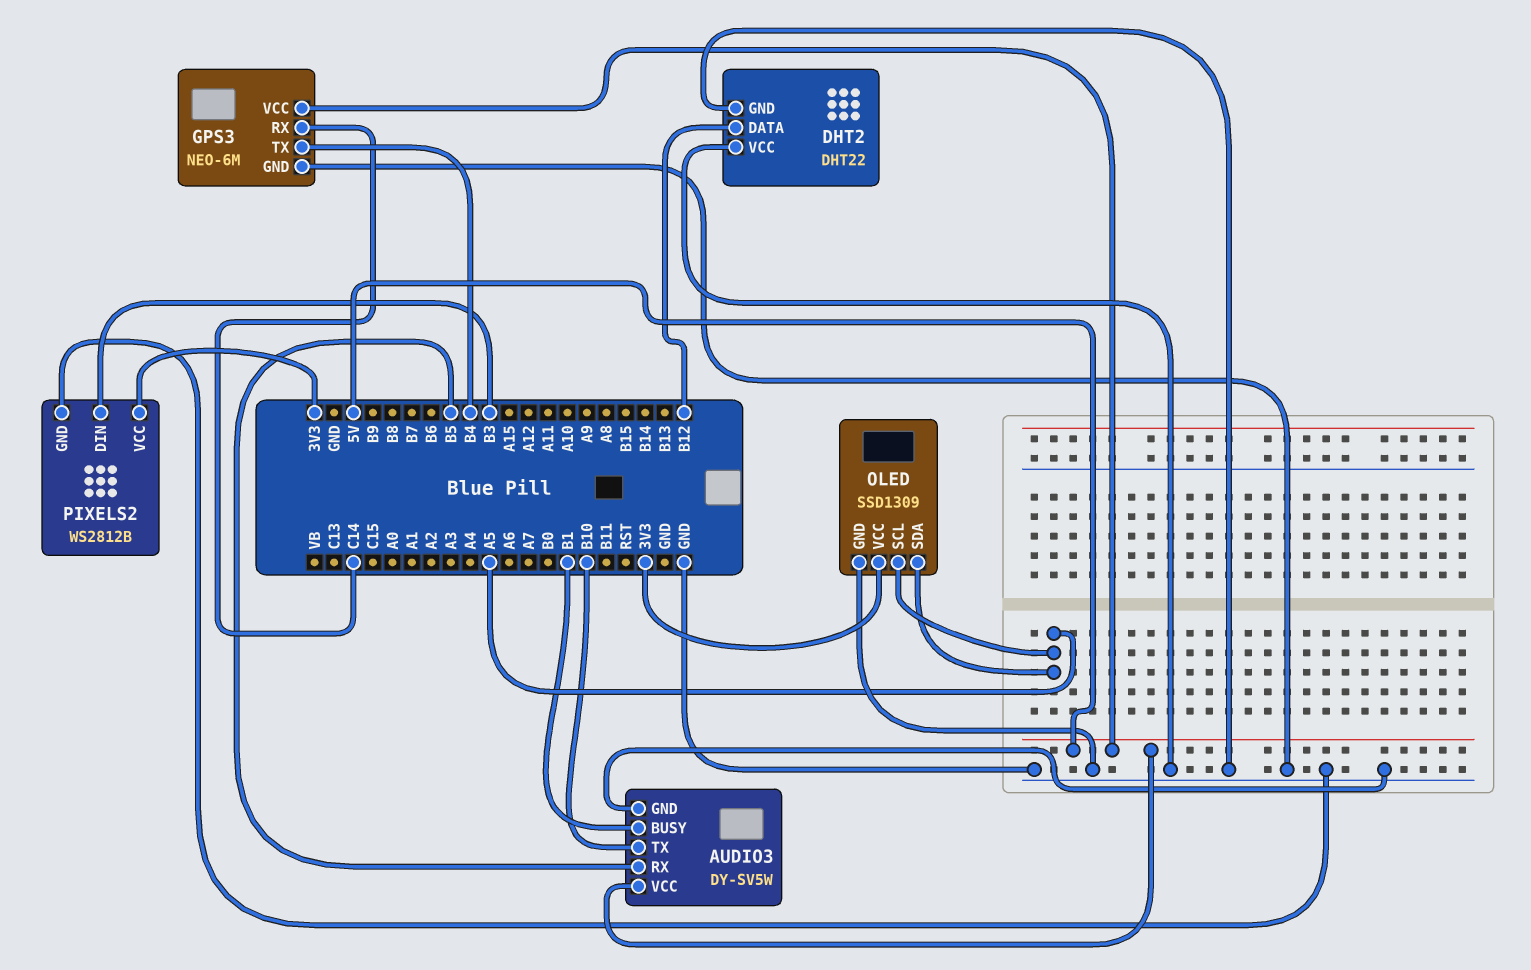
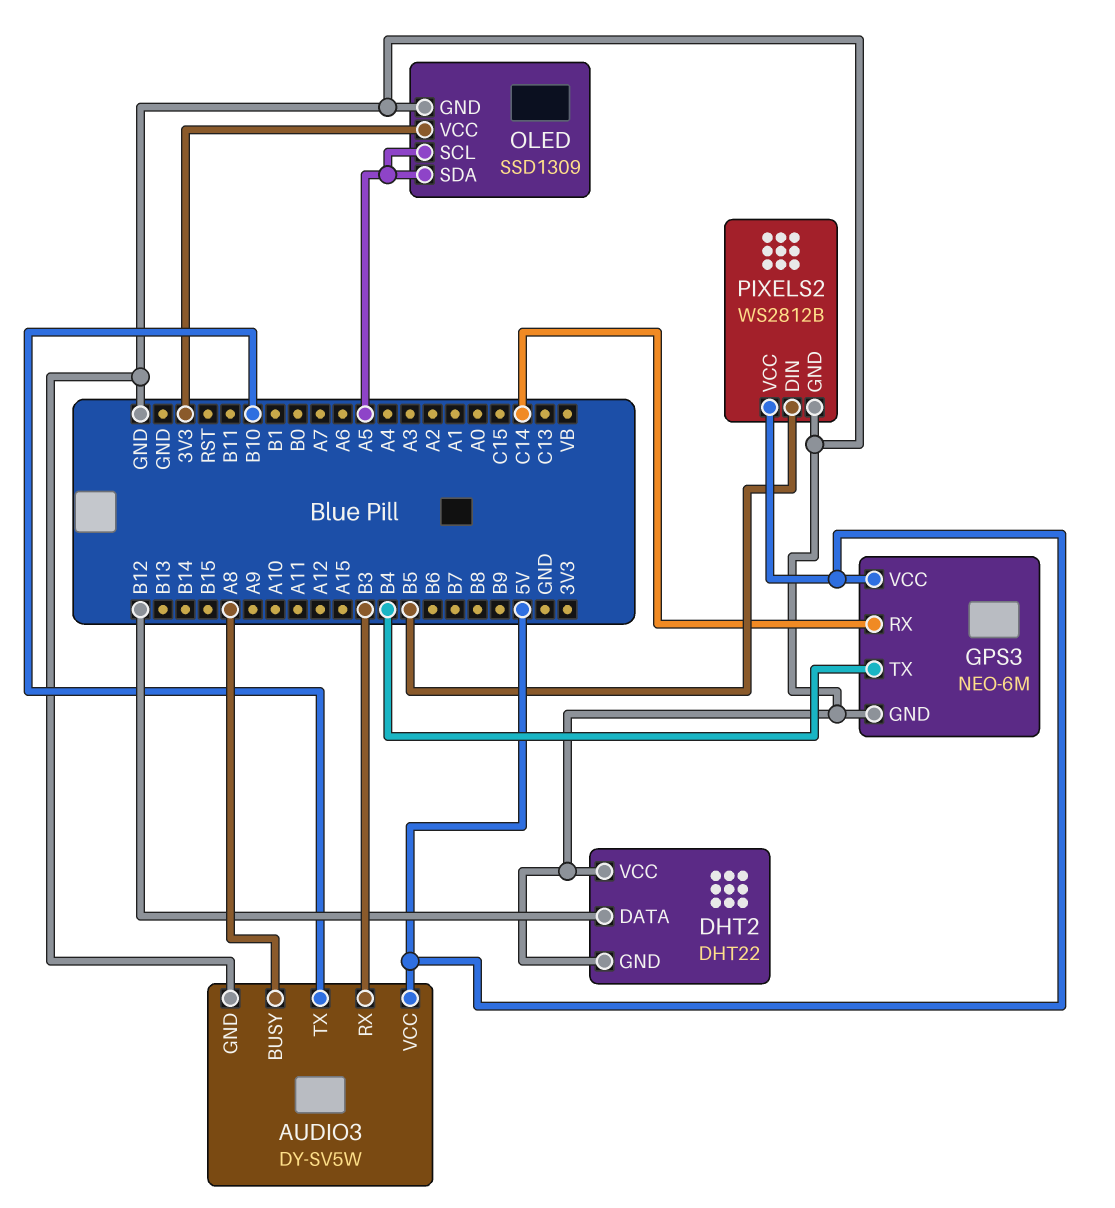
AUDIO3 pin BUSY: B1 -> A8
AUDIO3 pin RX: B5 -> B3
PIXELS2 pin DIN: B3 -> B5
PIXELS2 pin VCC: 3V3 -> 5V

